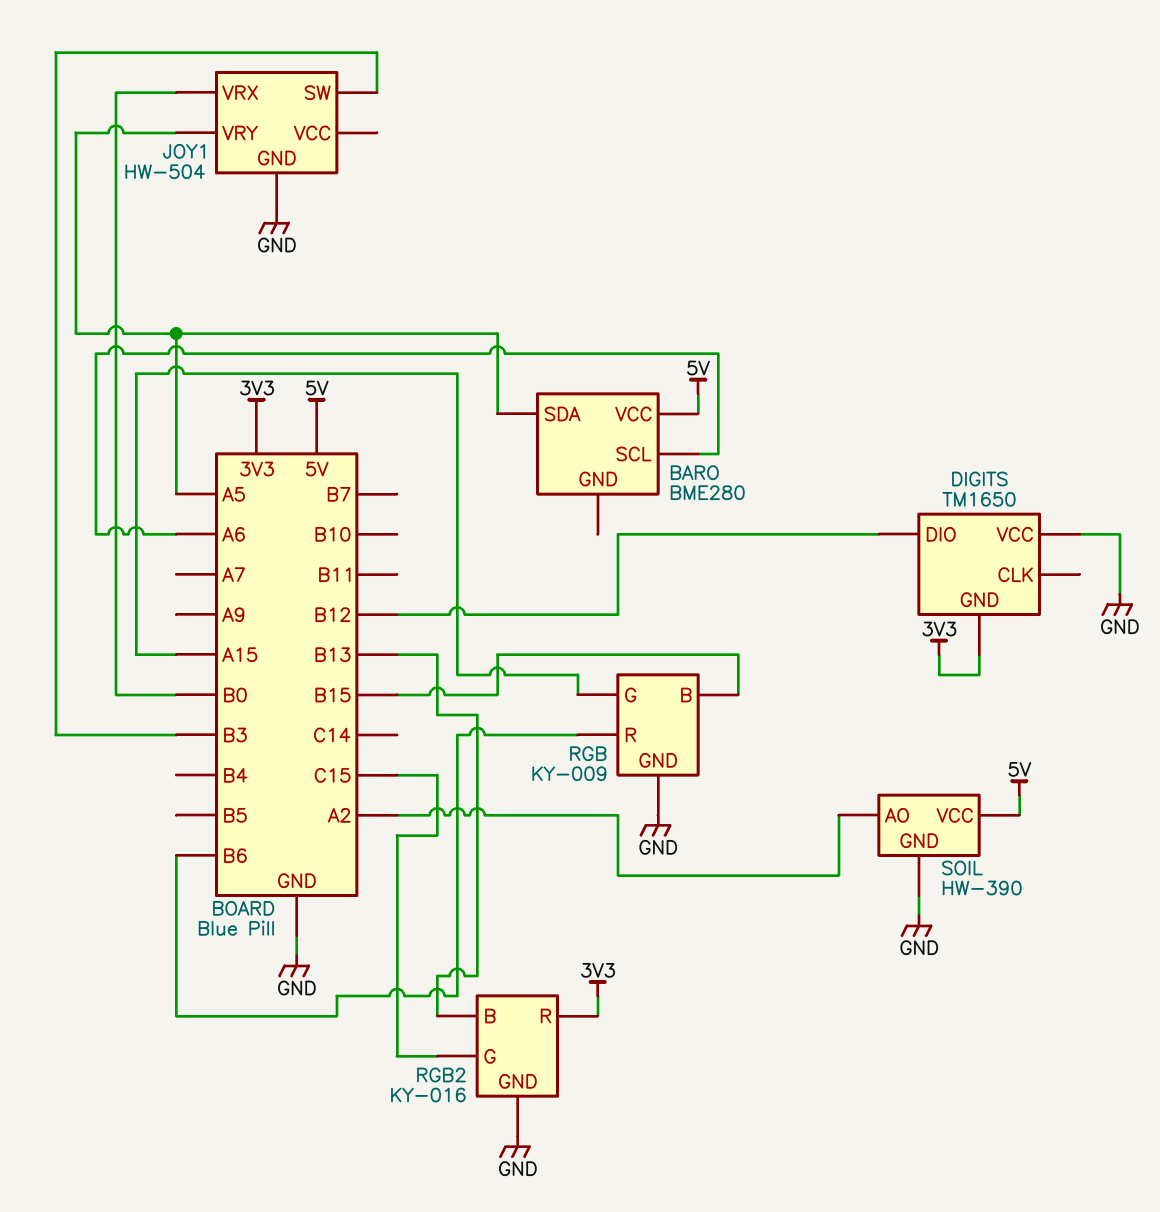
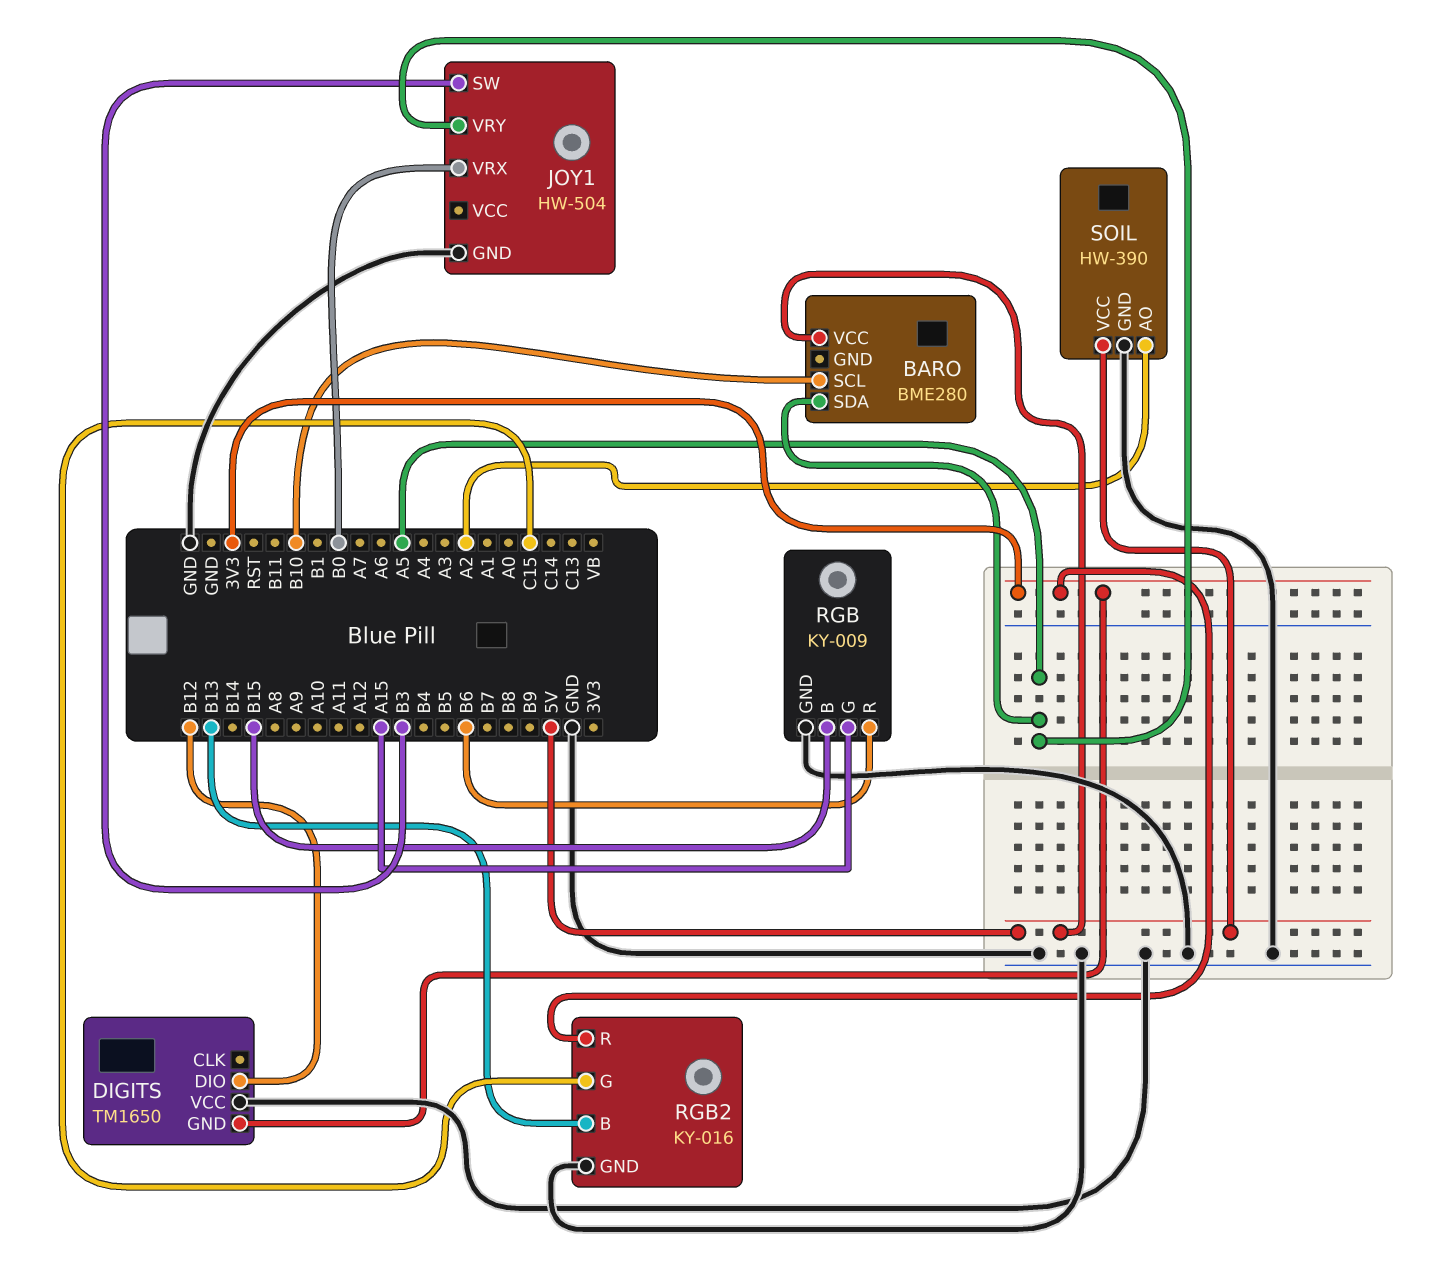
BARO pin SCL: A6 -> B10

